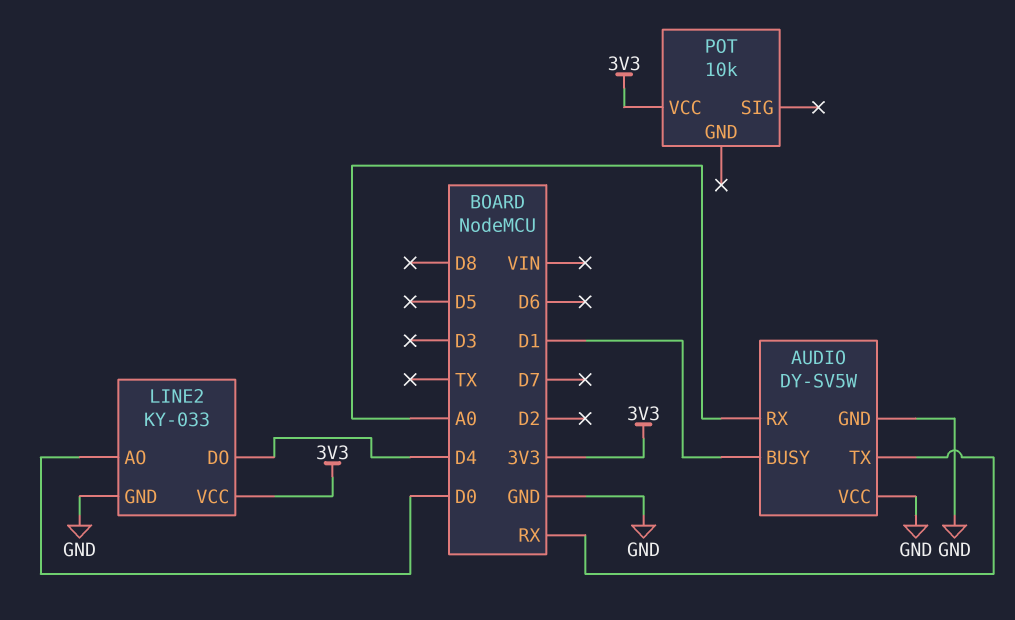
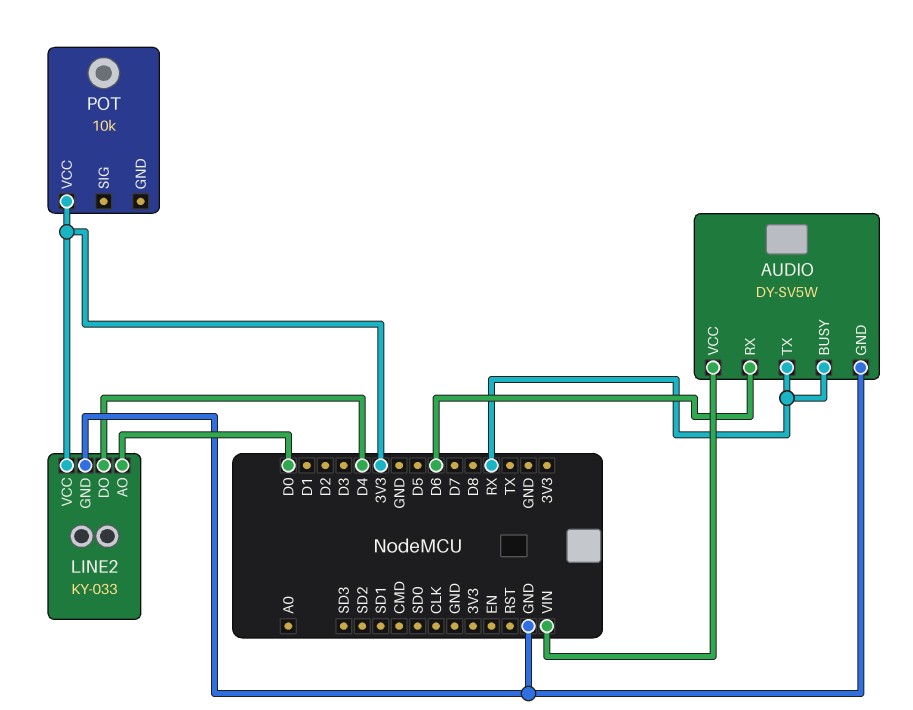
AUDIO pin BUSY: D1 -> RX
AUDIO pin RX: A0 -> D6
AUDIO pin VCC: GND -> VIN

